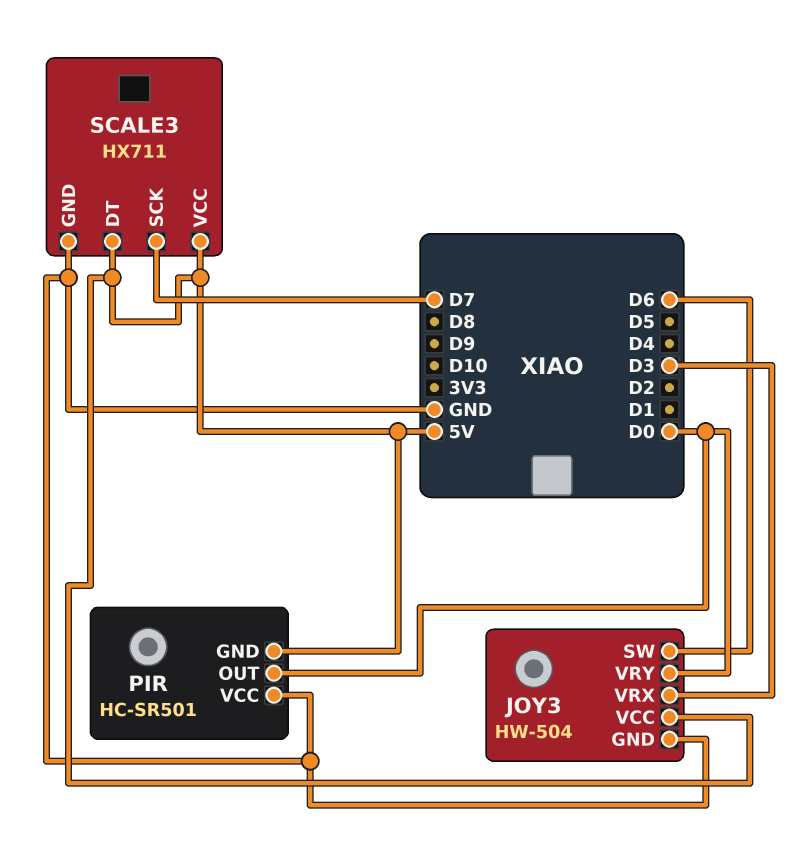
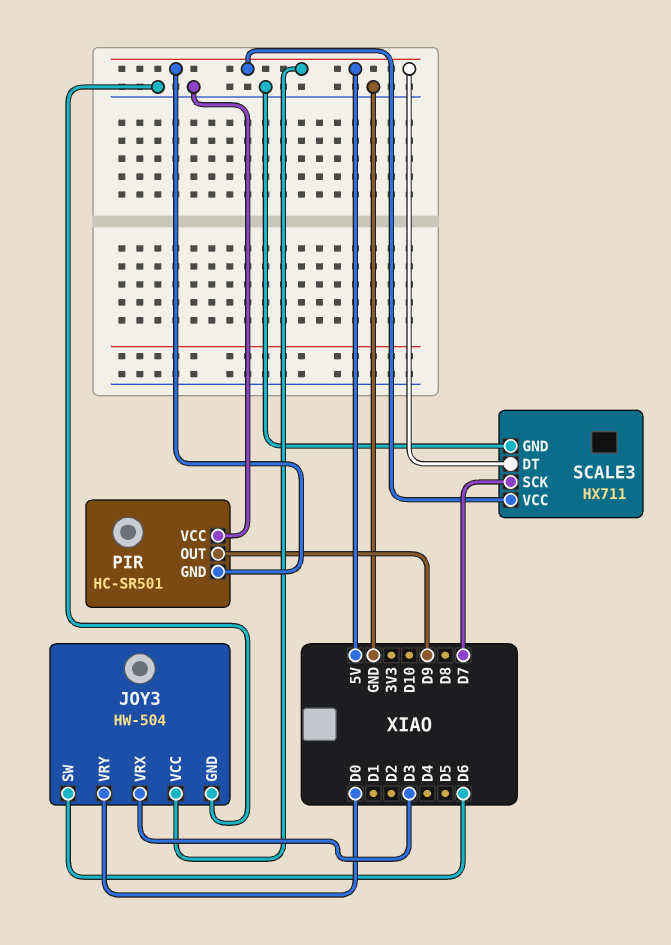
PIR pin OUT: D0 -> D9

